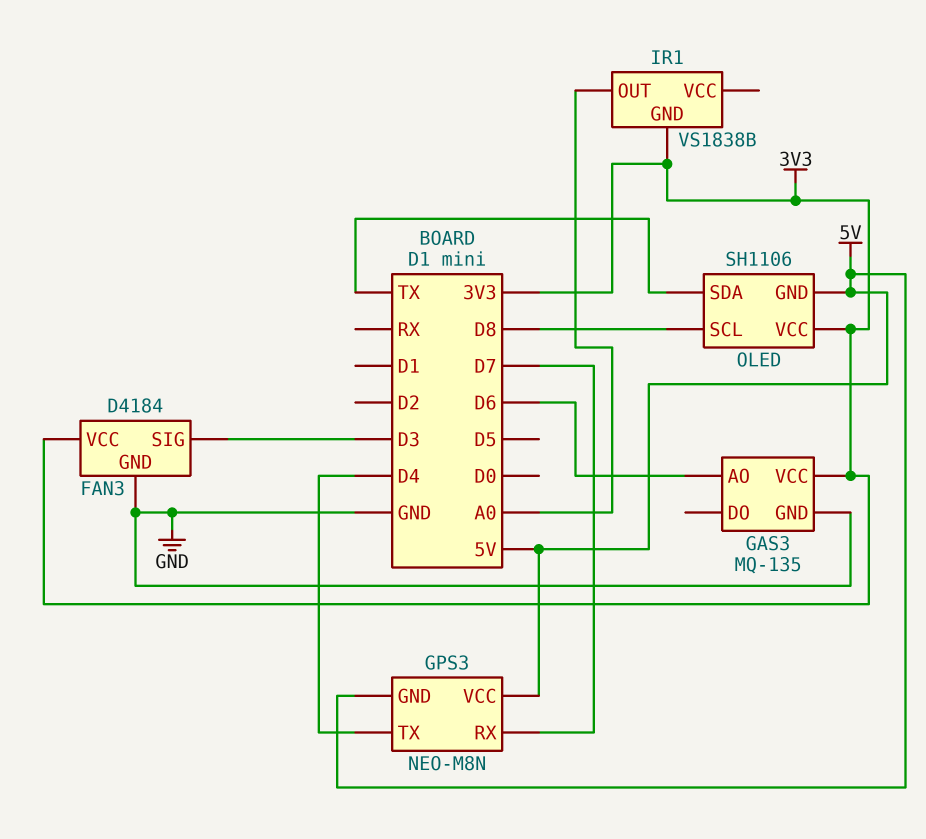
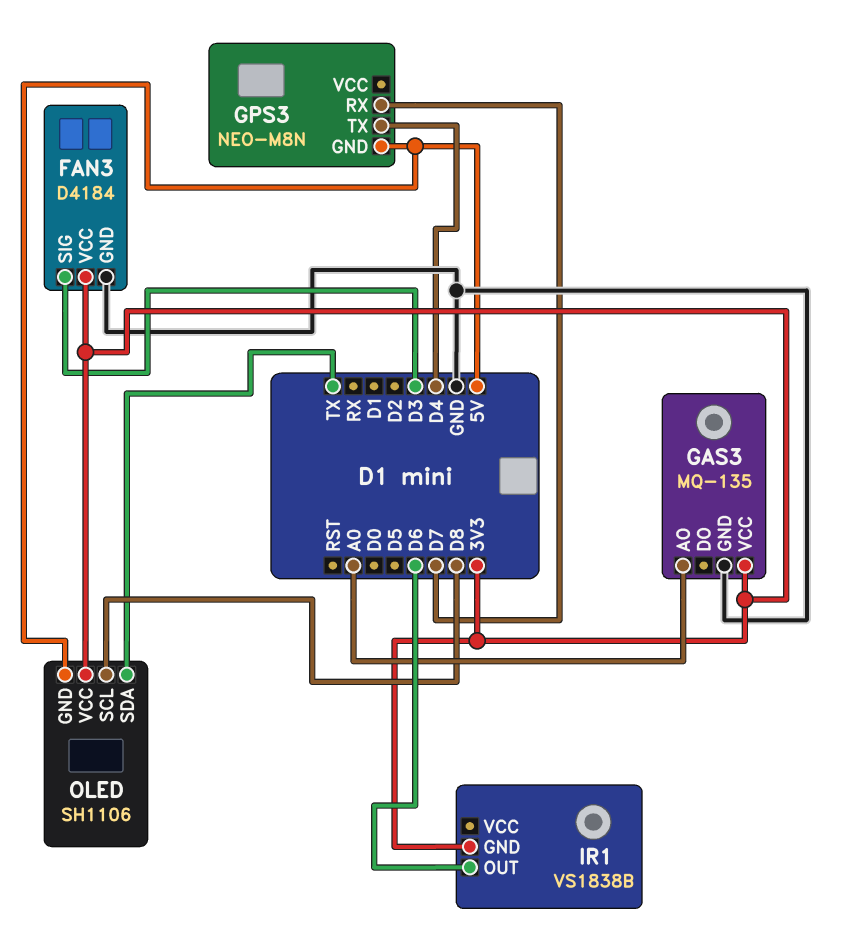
GAS3 pin AO: D6 -> A0
GPS3 pin VCC: 5V -> none
IR1 pin OUT: A0 -> D6

